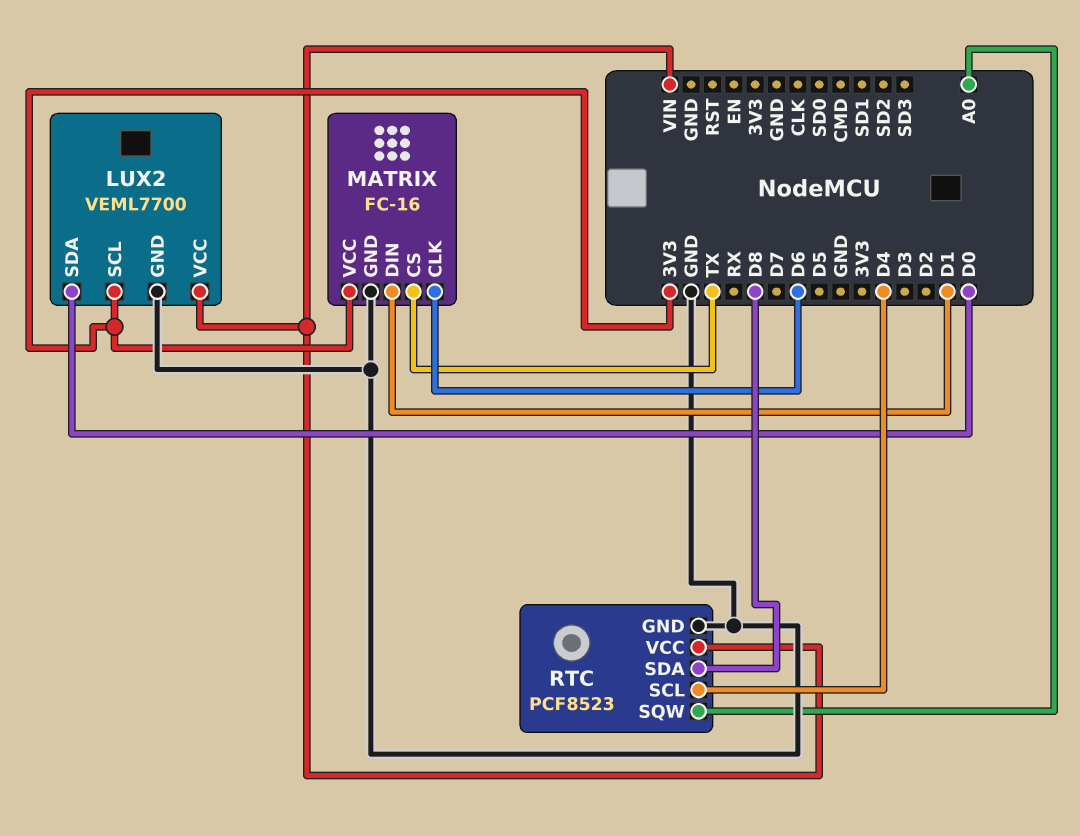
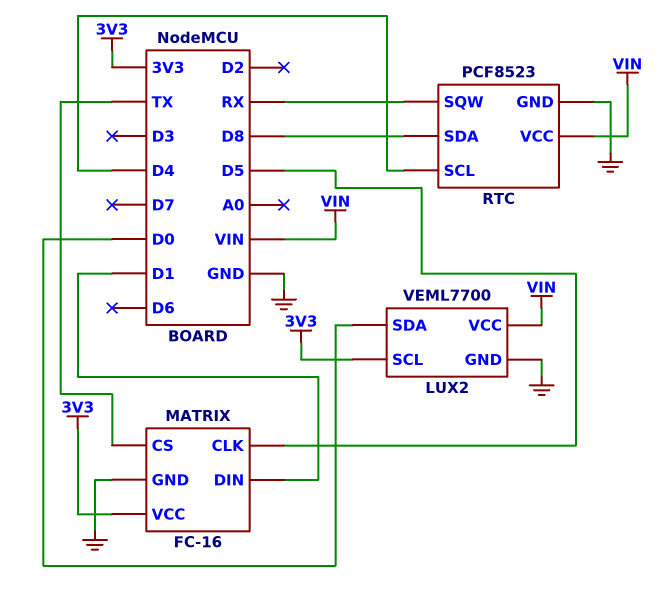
MATRIX pin CLK: D6 -> D5
RTC pin SQW: A0 -> RX

